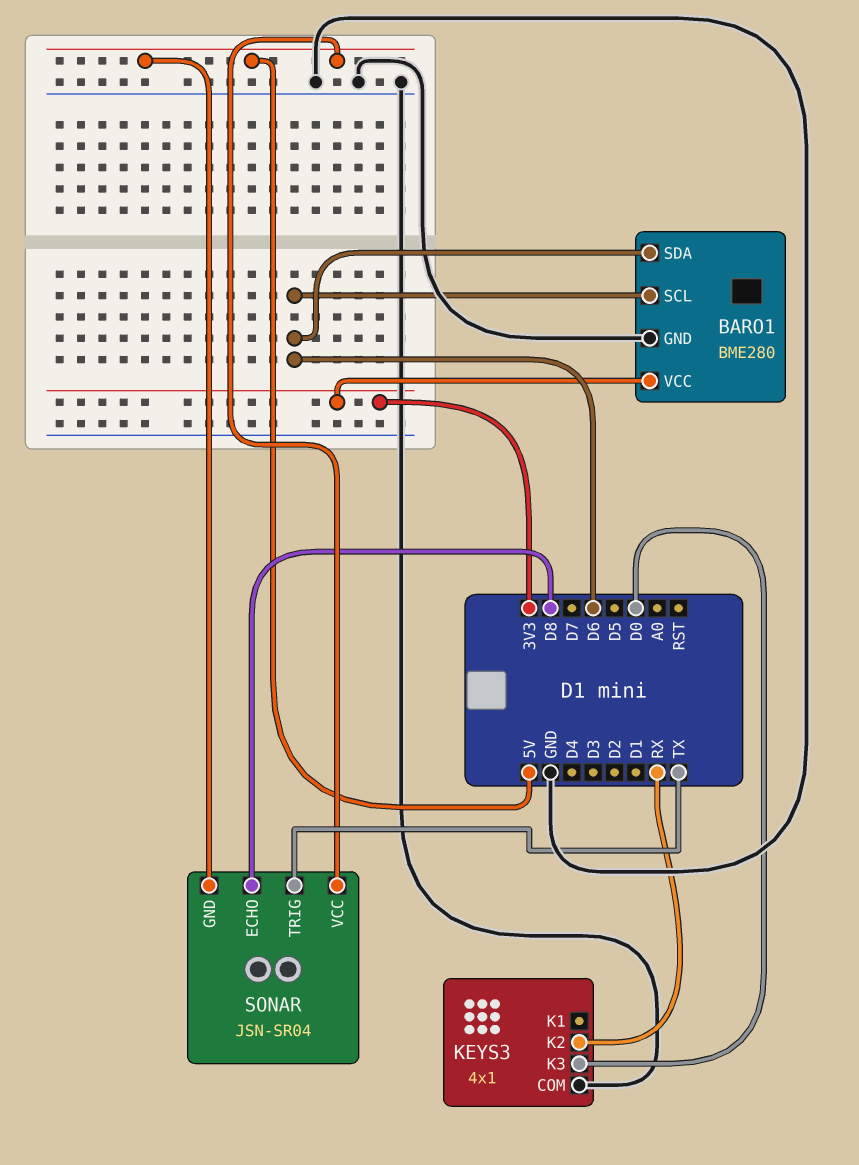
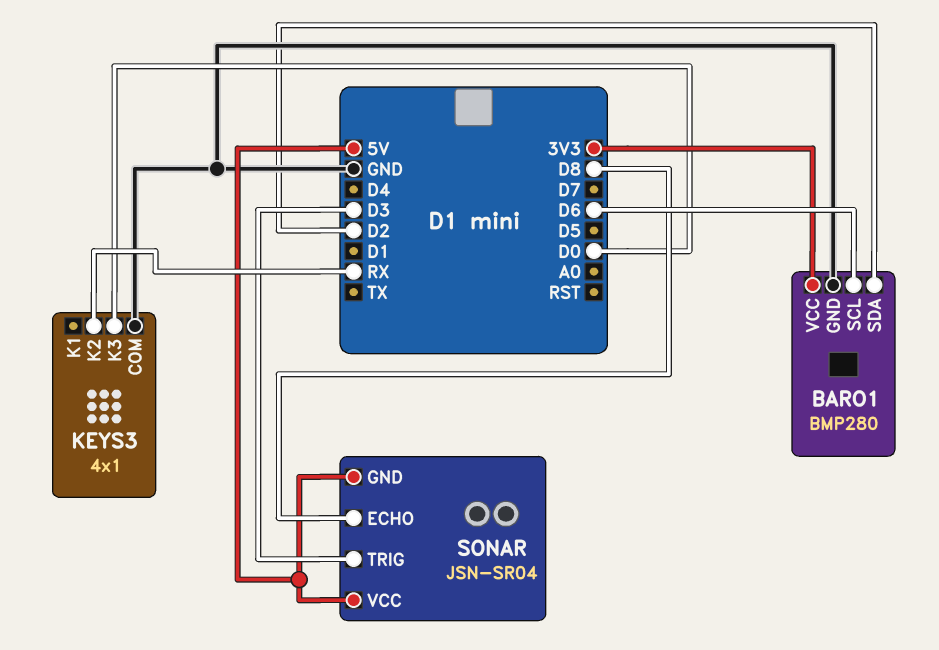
BARO1: BME280 -> BMP280
BARO1 pin SDA: D6 -> D2
SONAR pin TRIG: TX -> D3

